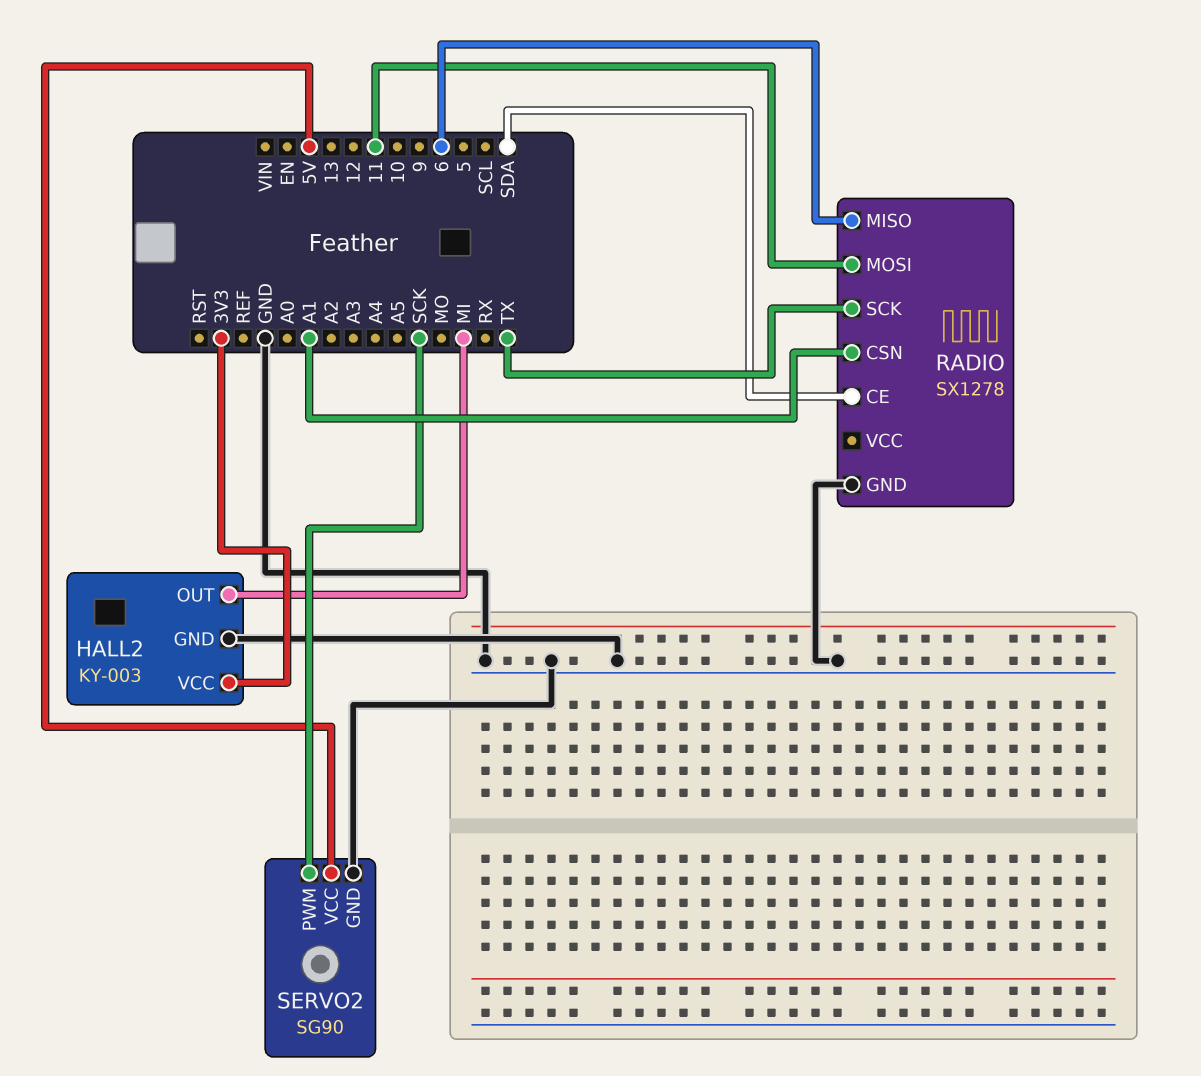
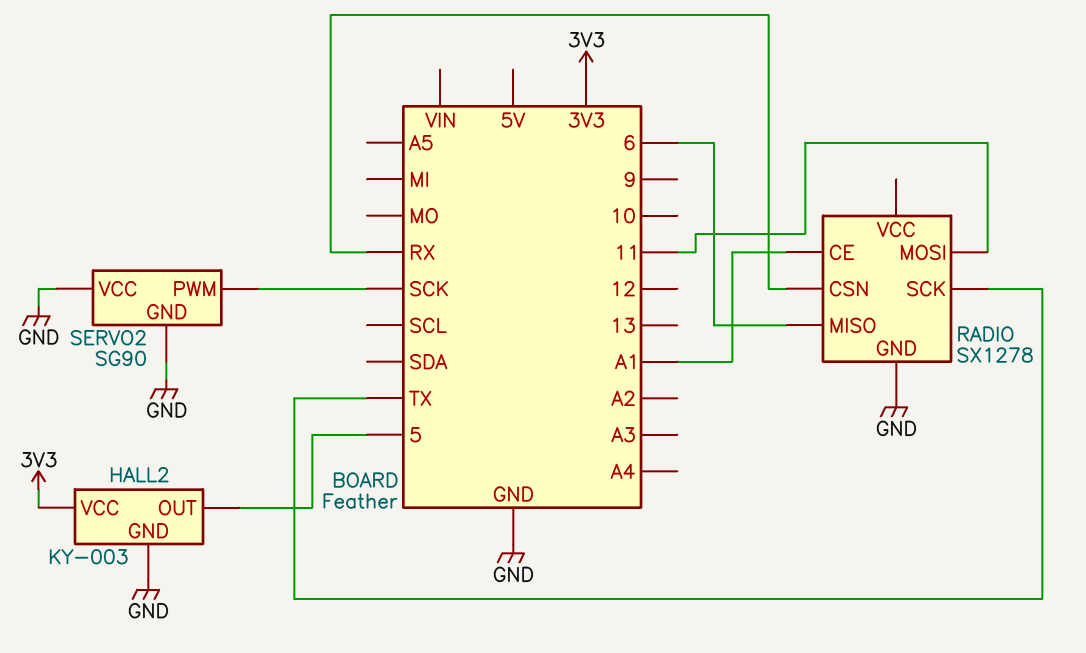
HALL2 pin OUT: MI -> 5
RADIO pin CE: SDA -> A1
RADIO pin CSN: A1 -> RX
SERVO2 pin VCC: 5V -> GND

